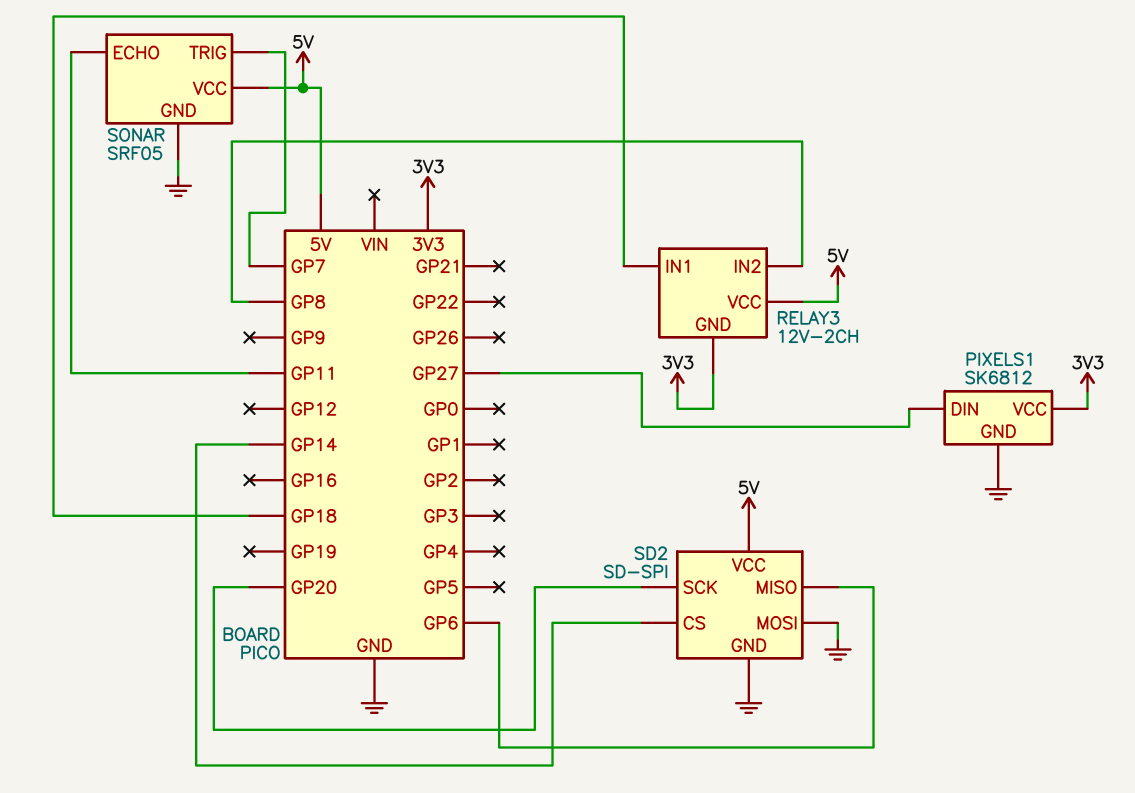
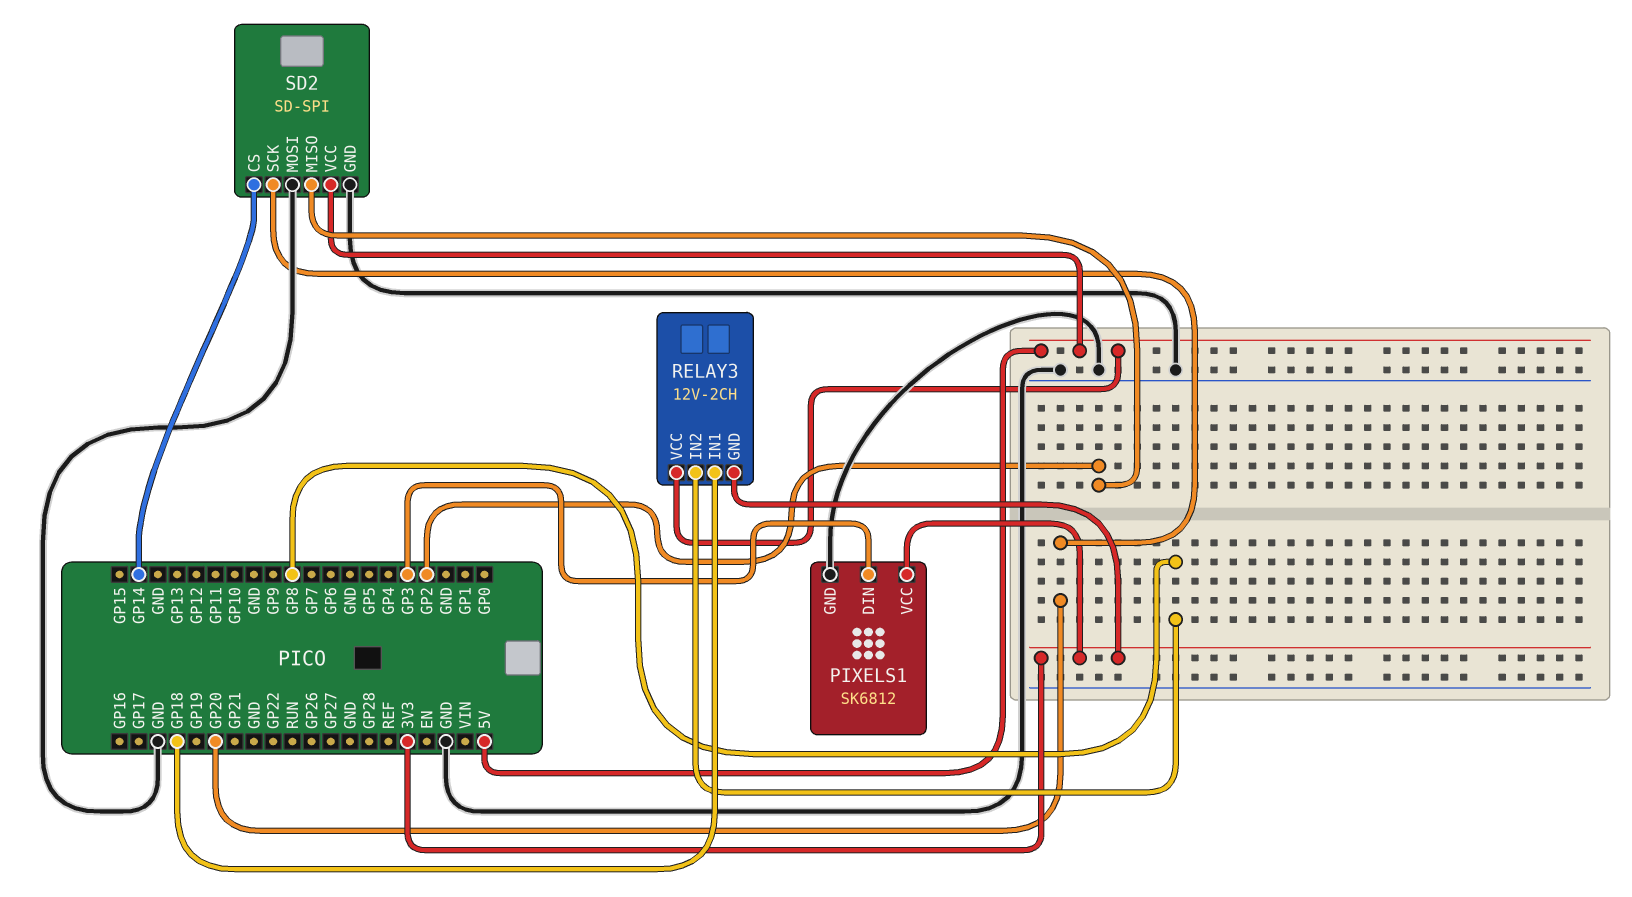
PIXELS1 pin DIN: GP27 -> GP3
SD2 pin MISO: GP6 -> GP2
SONAR: SRF05 -> none
SONAR pin ECHO: GP11 -> none
SONAR pin GND: GND -> none
SONAR pin TRIG: GP7 -> none
SONAR pin VCC: 5V -> none

